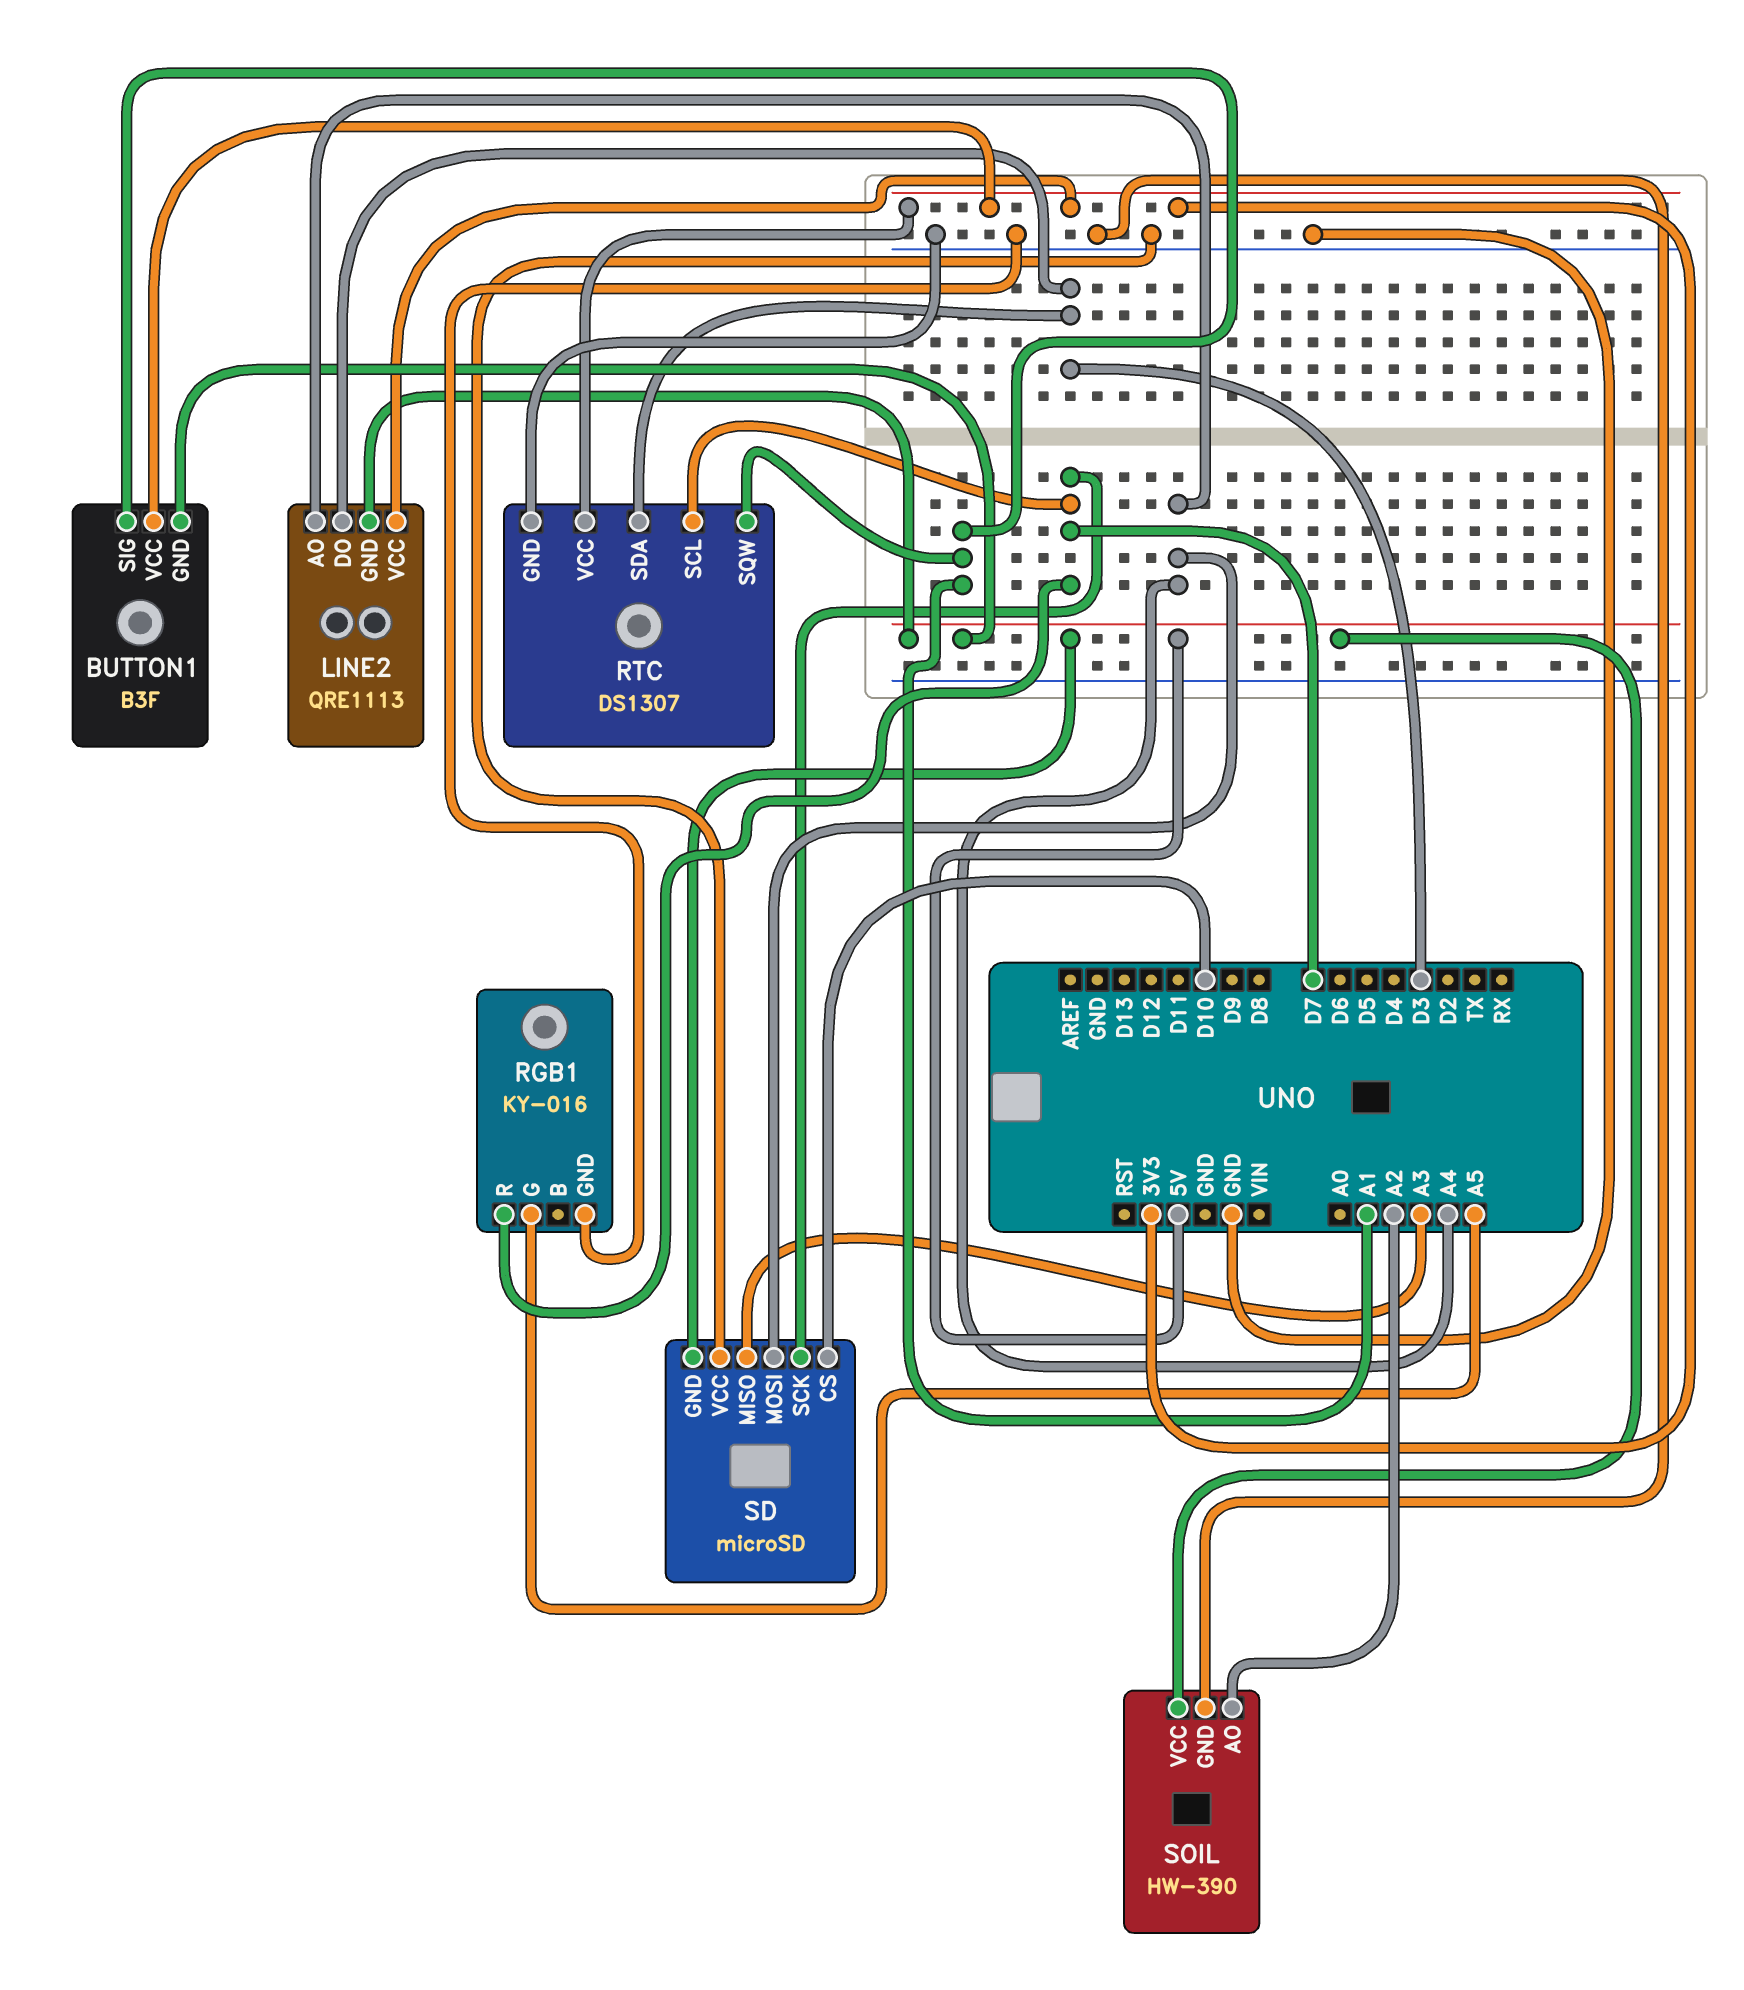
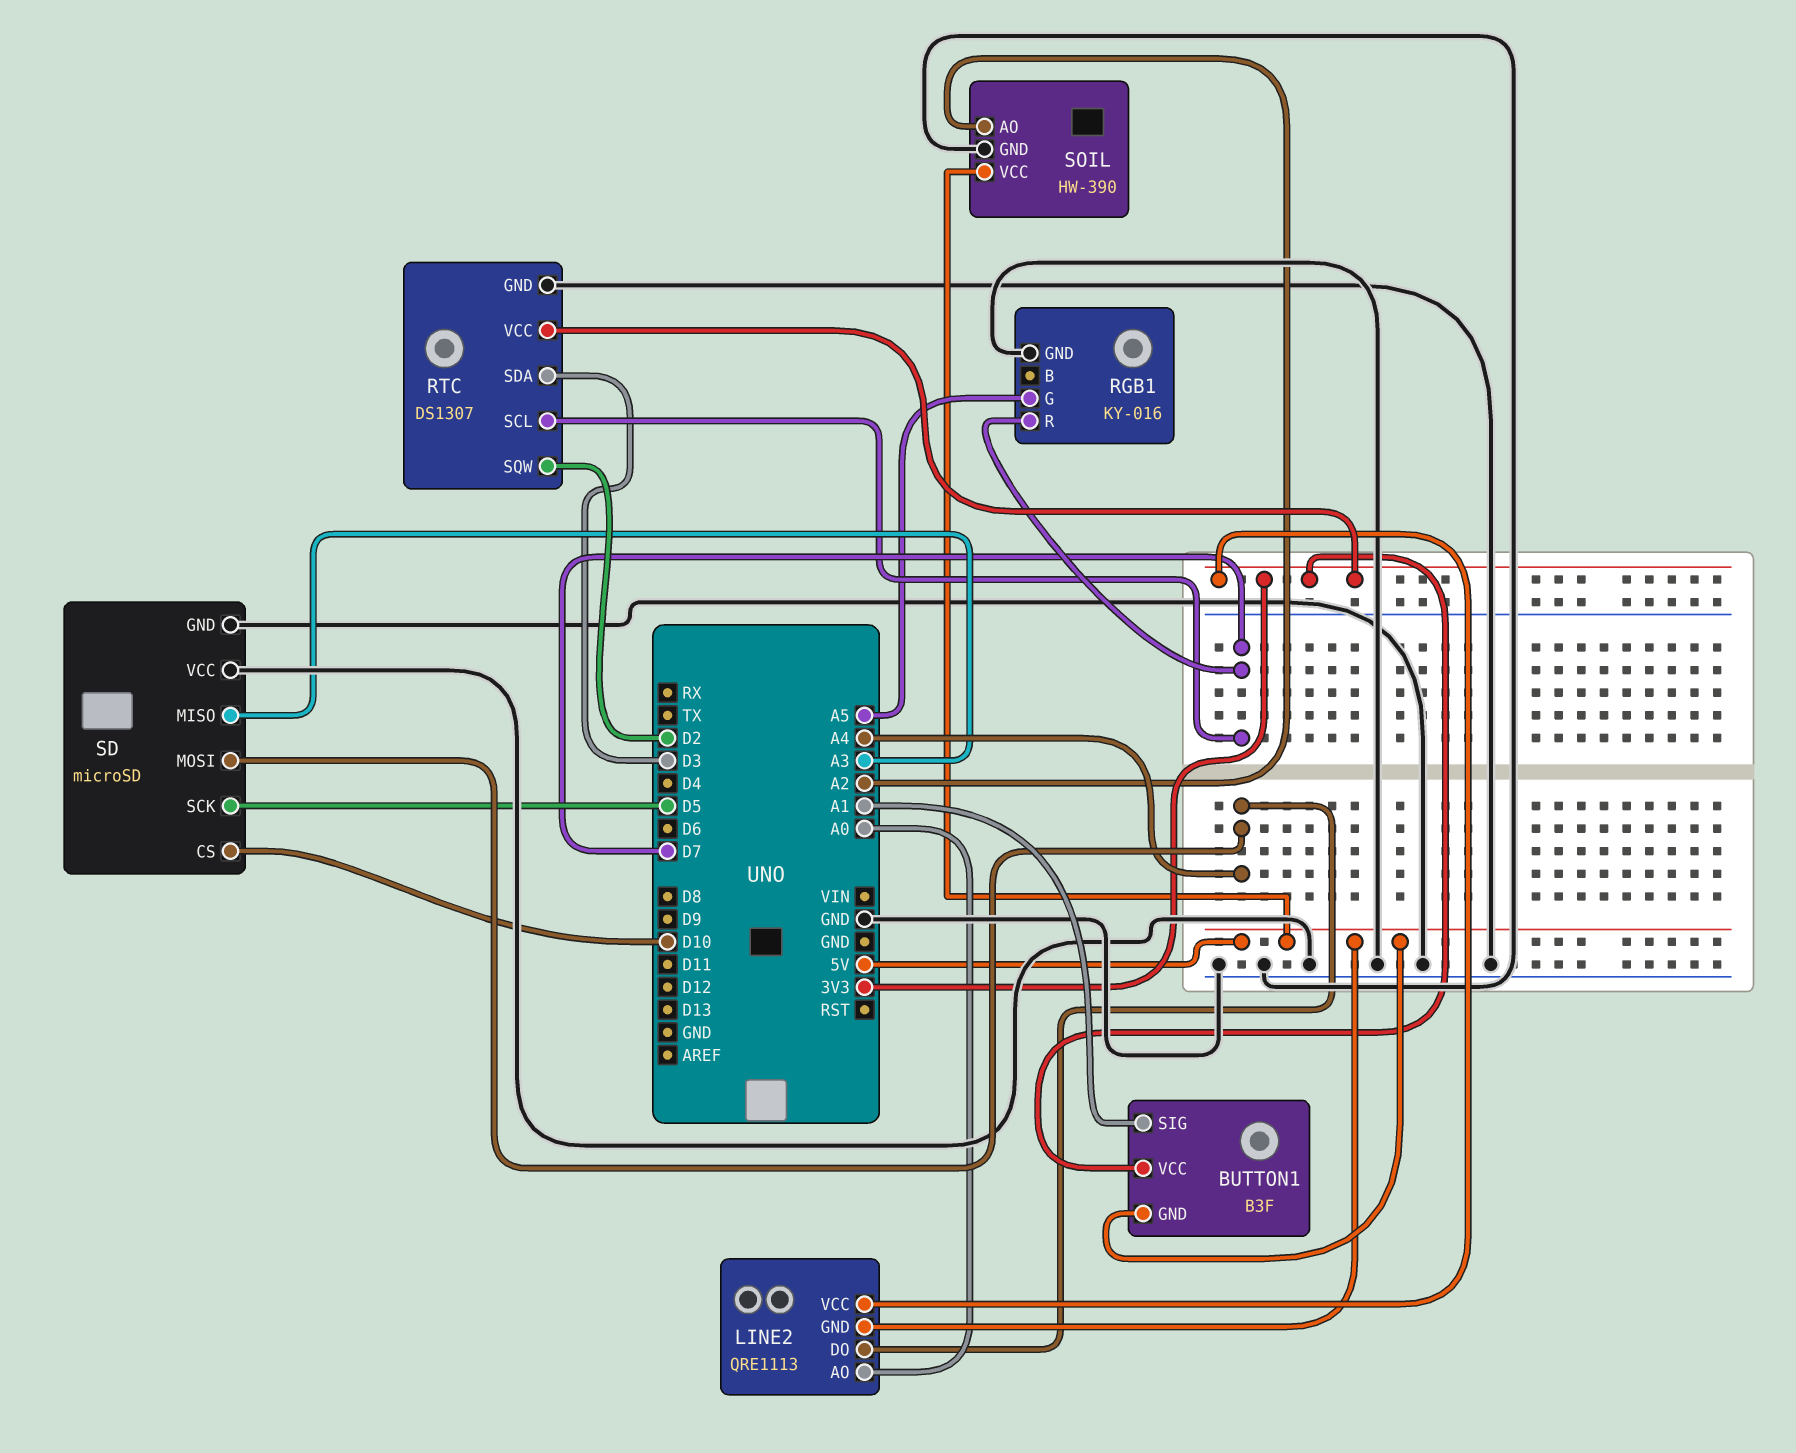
LINE2 pin AO: A4 -> A0
LINE2 pin DO: D3 -> A4
RTC pin SQW: A1 -> D2
SD pin GND: 5V -> GND
SD pin SCK: D7 -> D5

